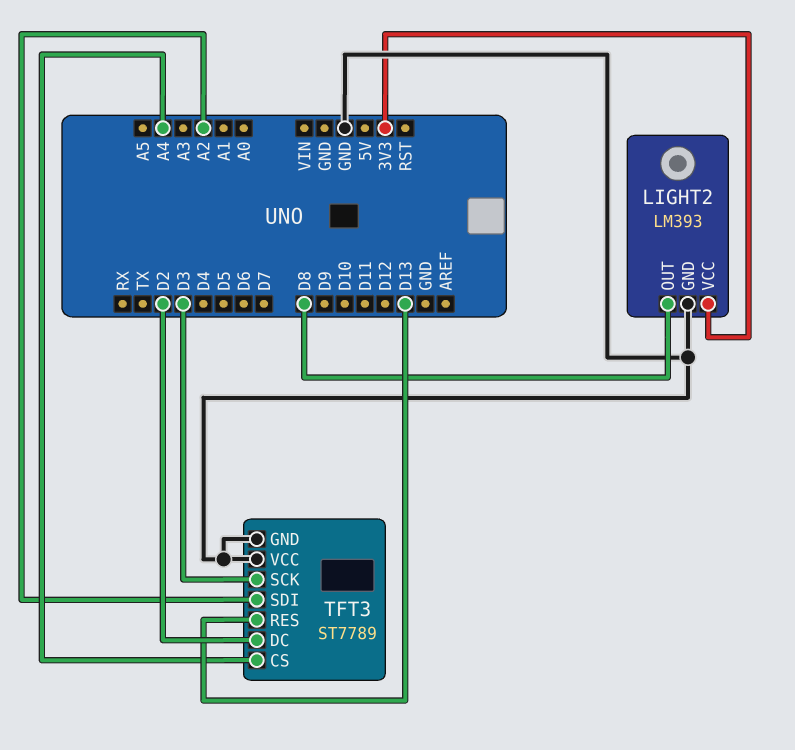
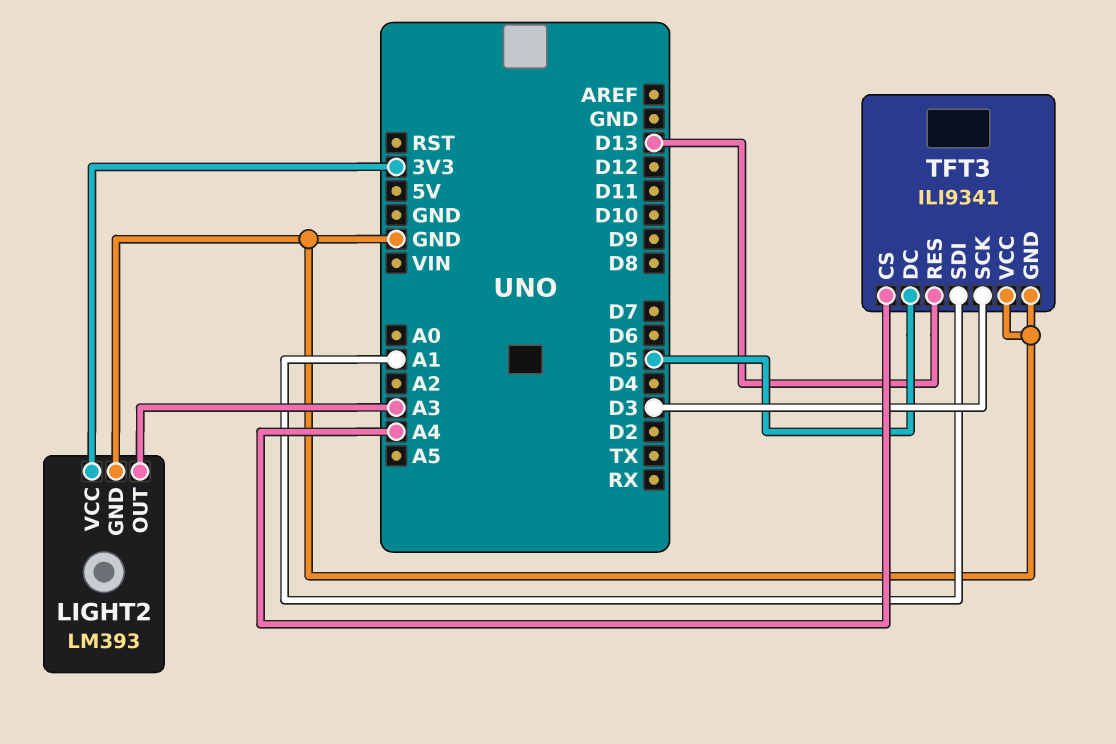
LIGHT2 pin OUT: D8 -> A3
TFT3: ST7789 -> ILI9341
TFT3 pin DC: D2 -> D5
TFT3 pin SDI: A2 -> A1

